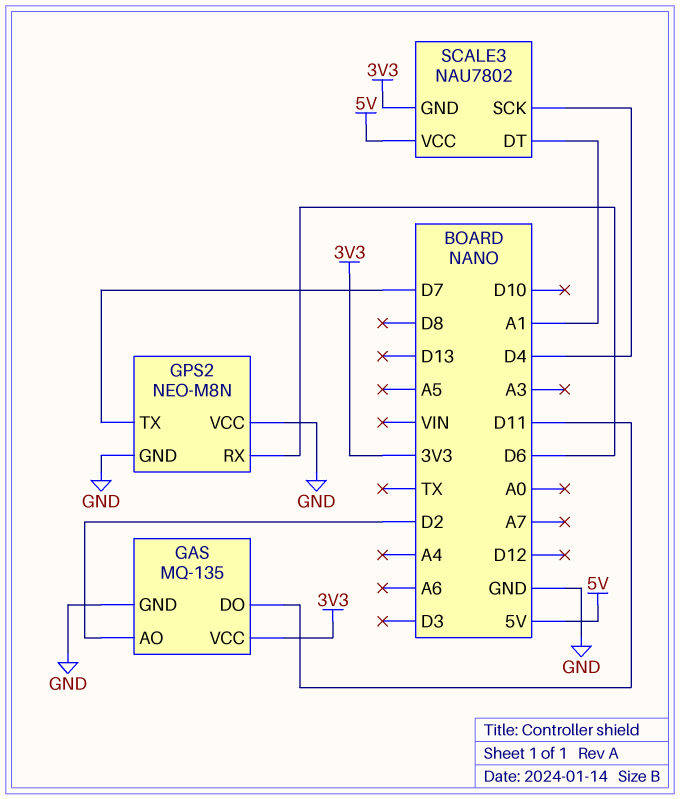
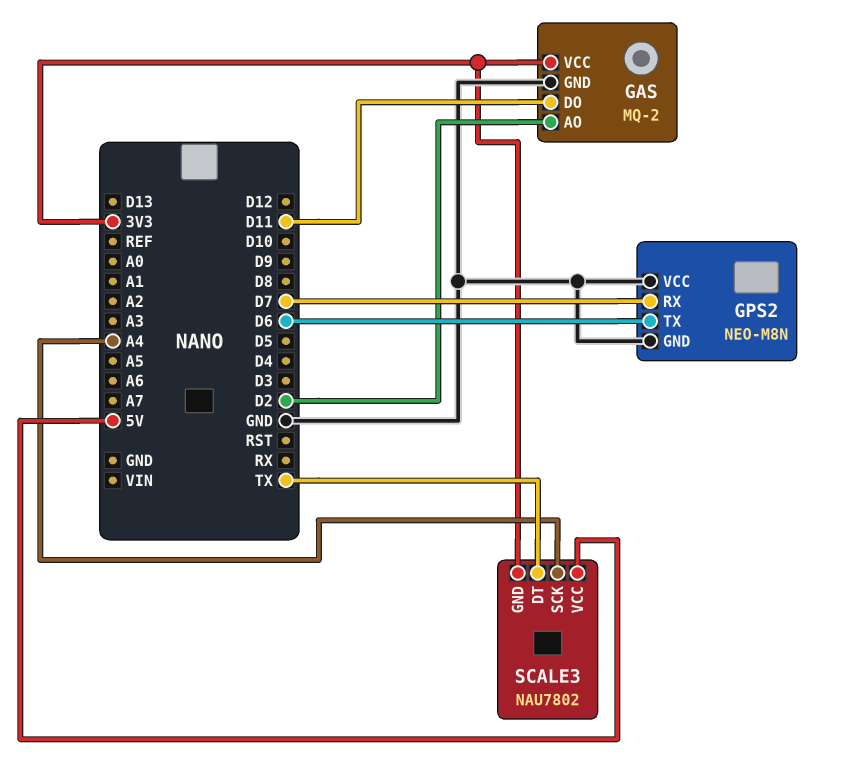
GAS: MQ-135 -> MQ-2
GPS2 pin RX: D6 -> D7
GPS2 pin TX: D7 -> D6
SCALE3 pin DT: A1 -> TX
SCALE3 pin SCK: D4 -> A4

